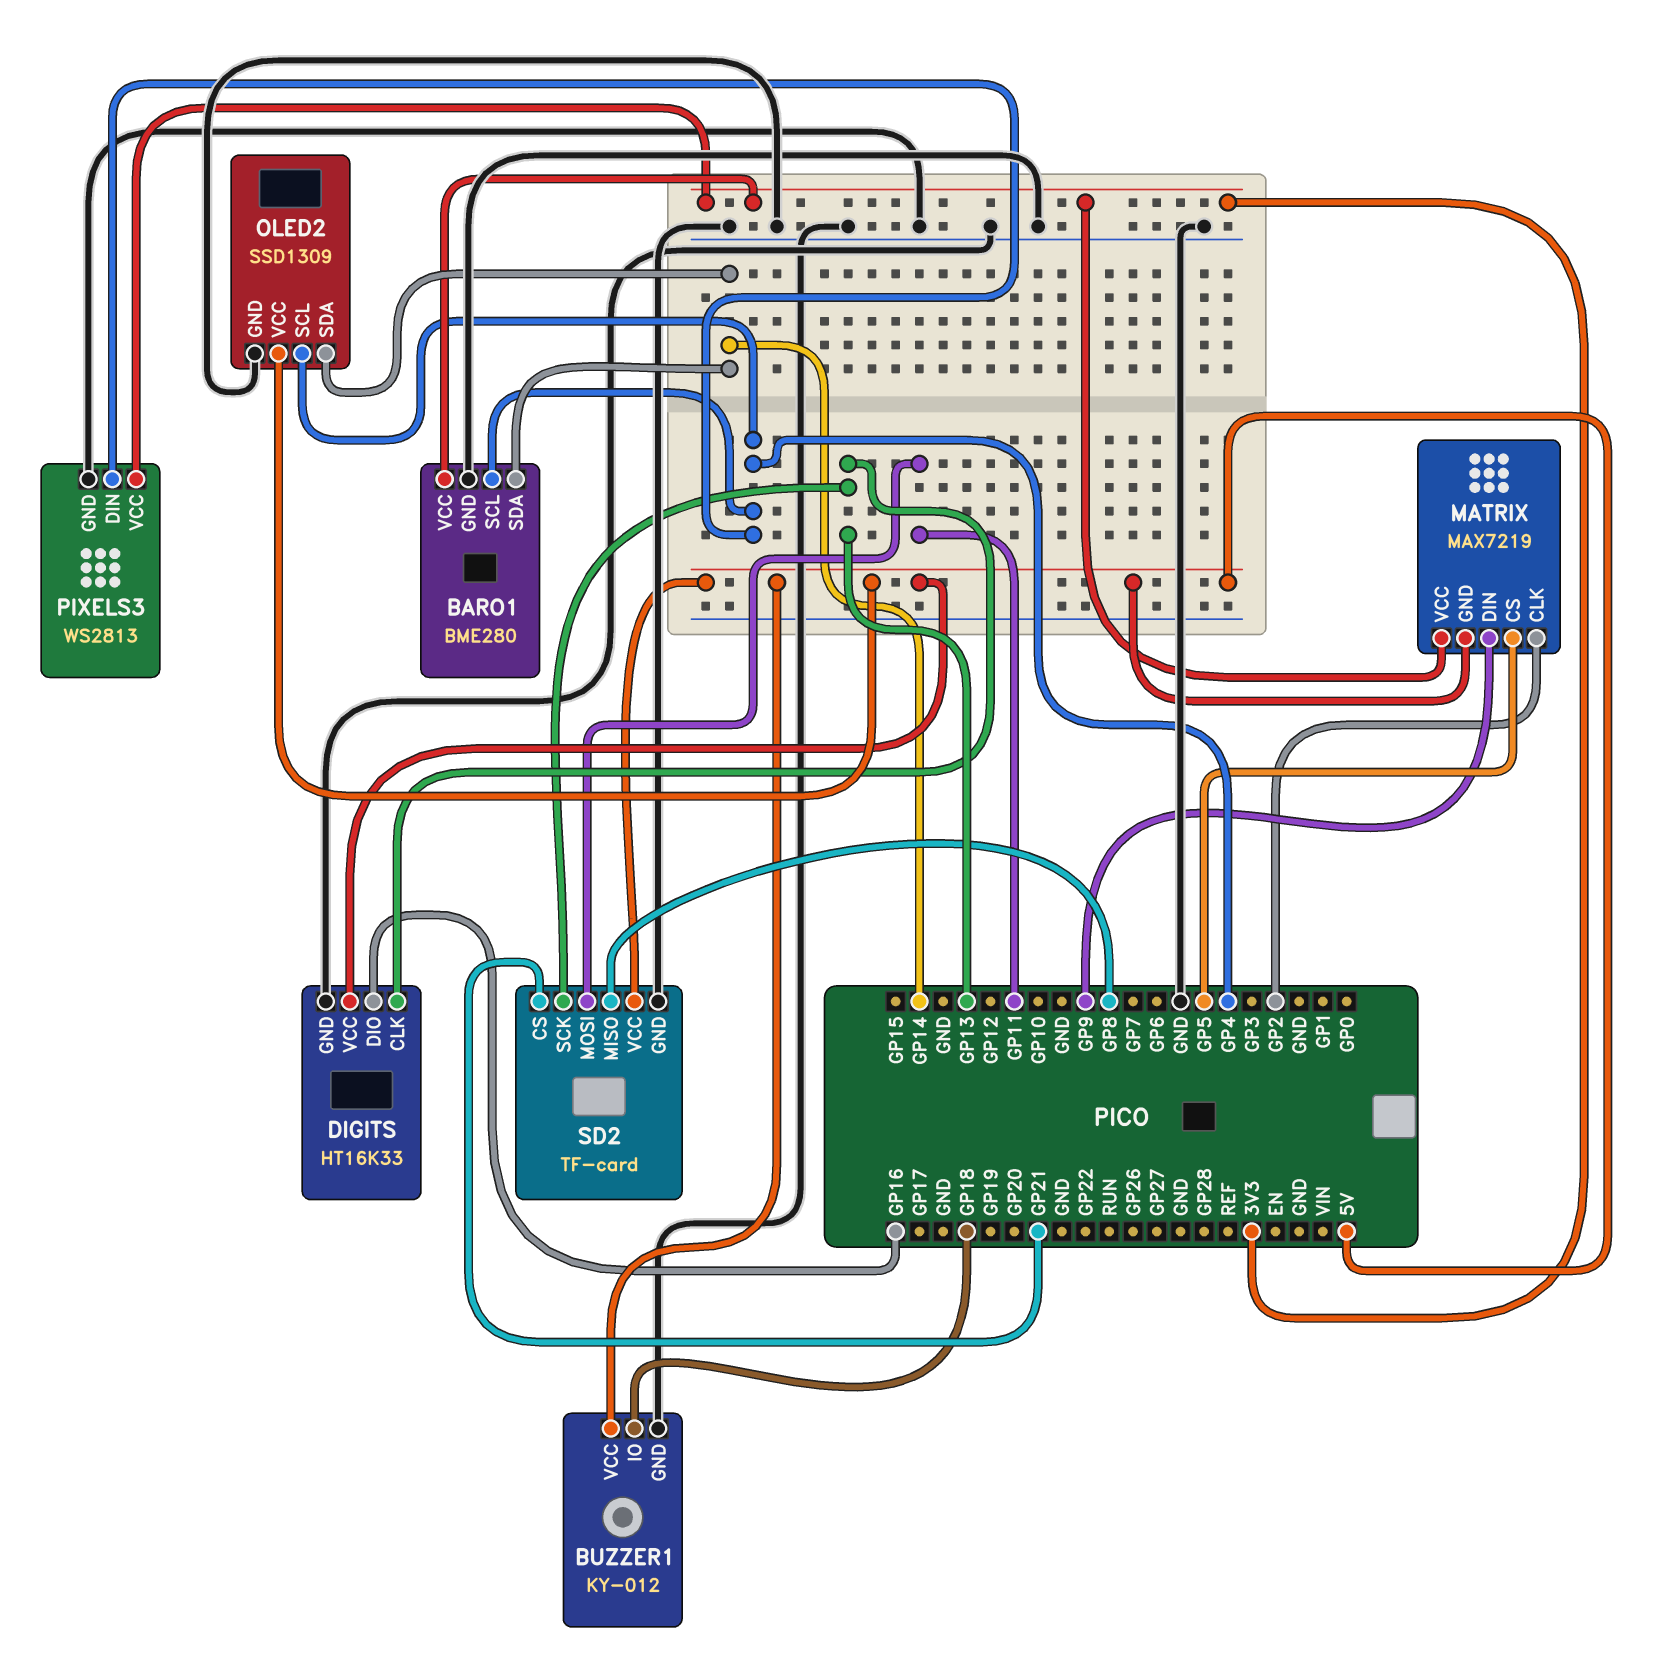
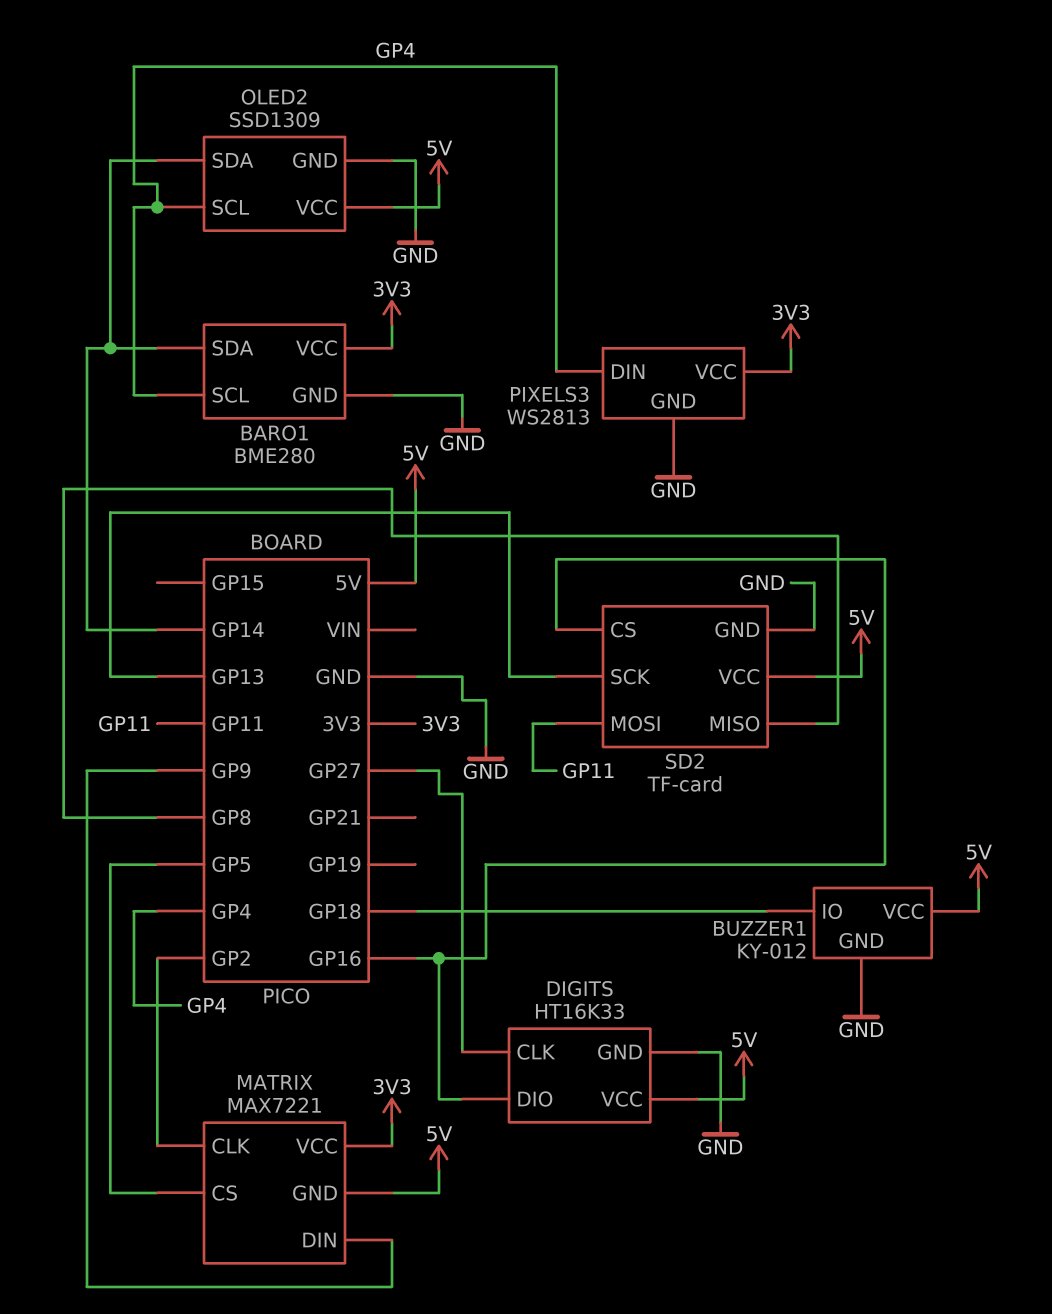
DIGITS pin CLK: GP13 -> GP27
MATRIX: MAX7219 -> MAX7221
SD2 pin CS: GP21 -> GP16

